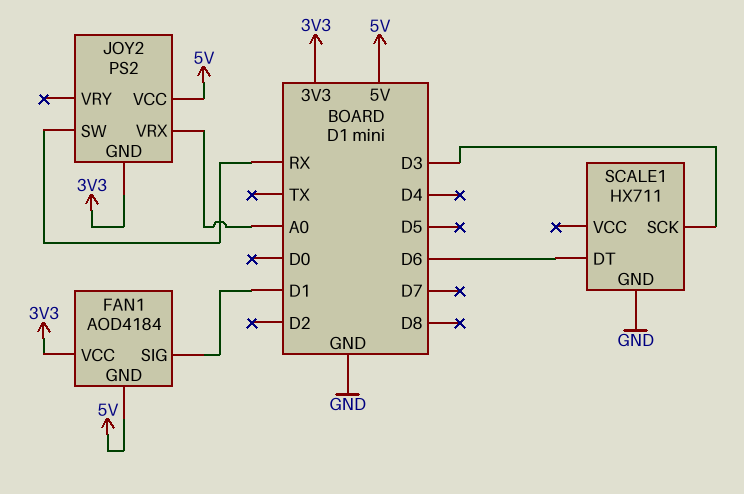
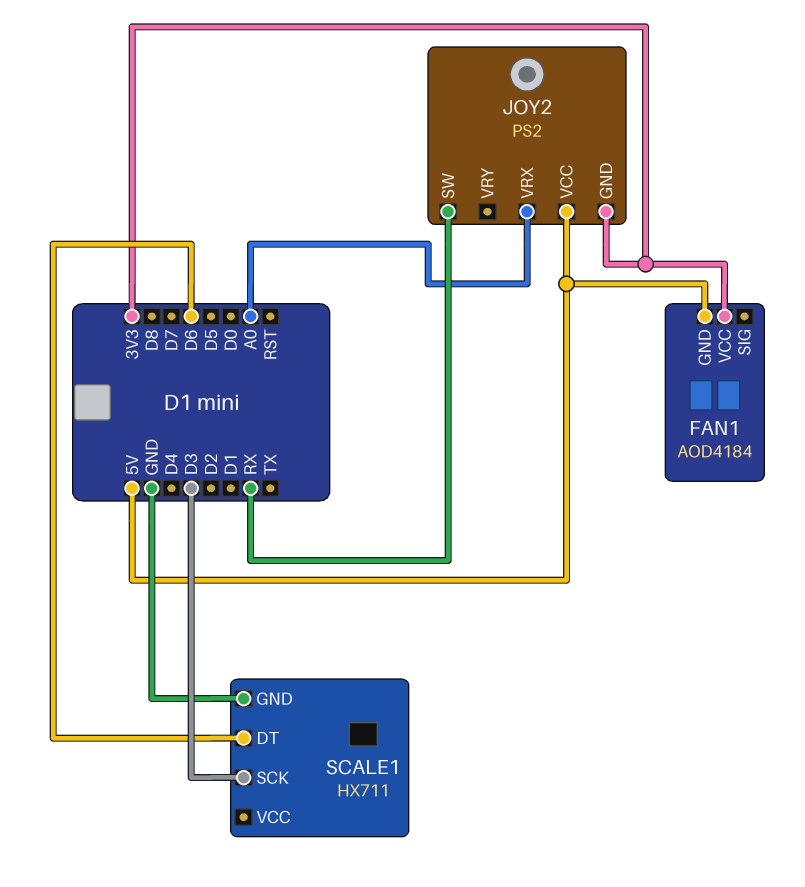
FAN1 pin SIG: D1 -> none

